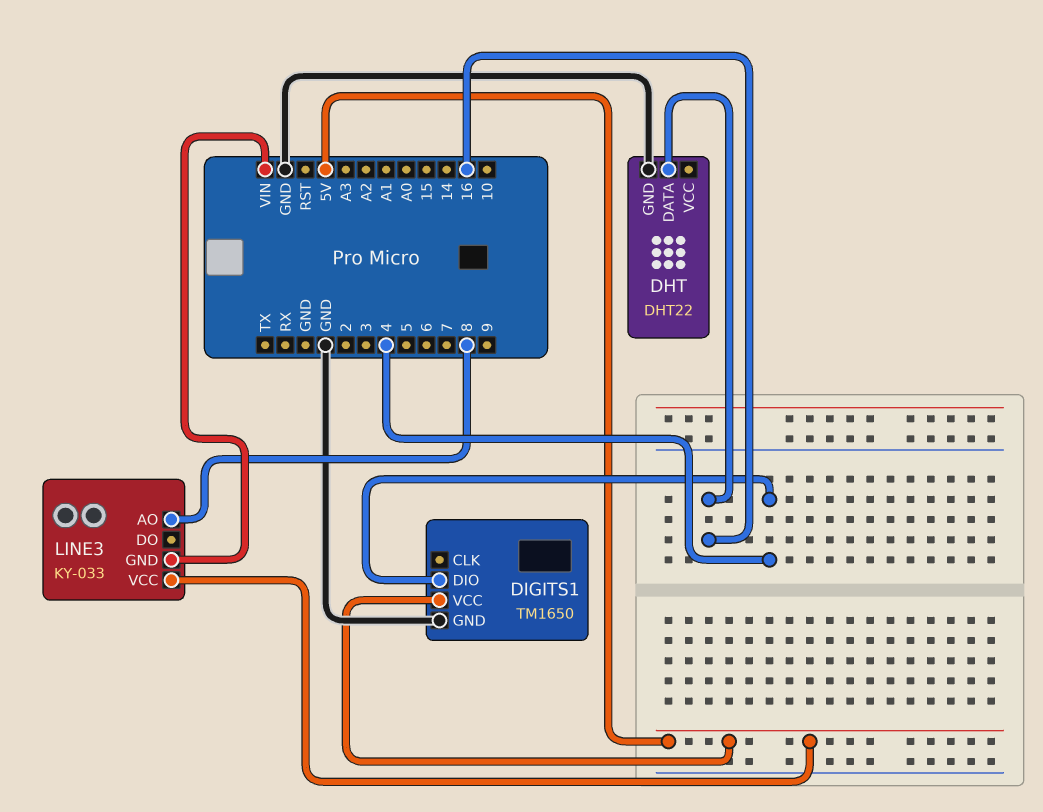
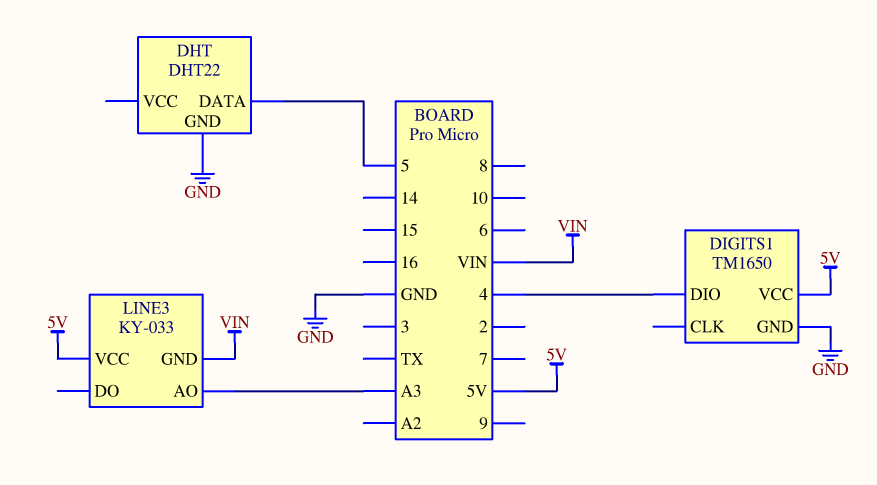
DHT pin DATA: 16 -> 5
LINE3 pin AO: 8 -> A3

